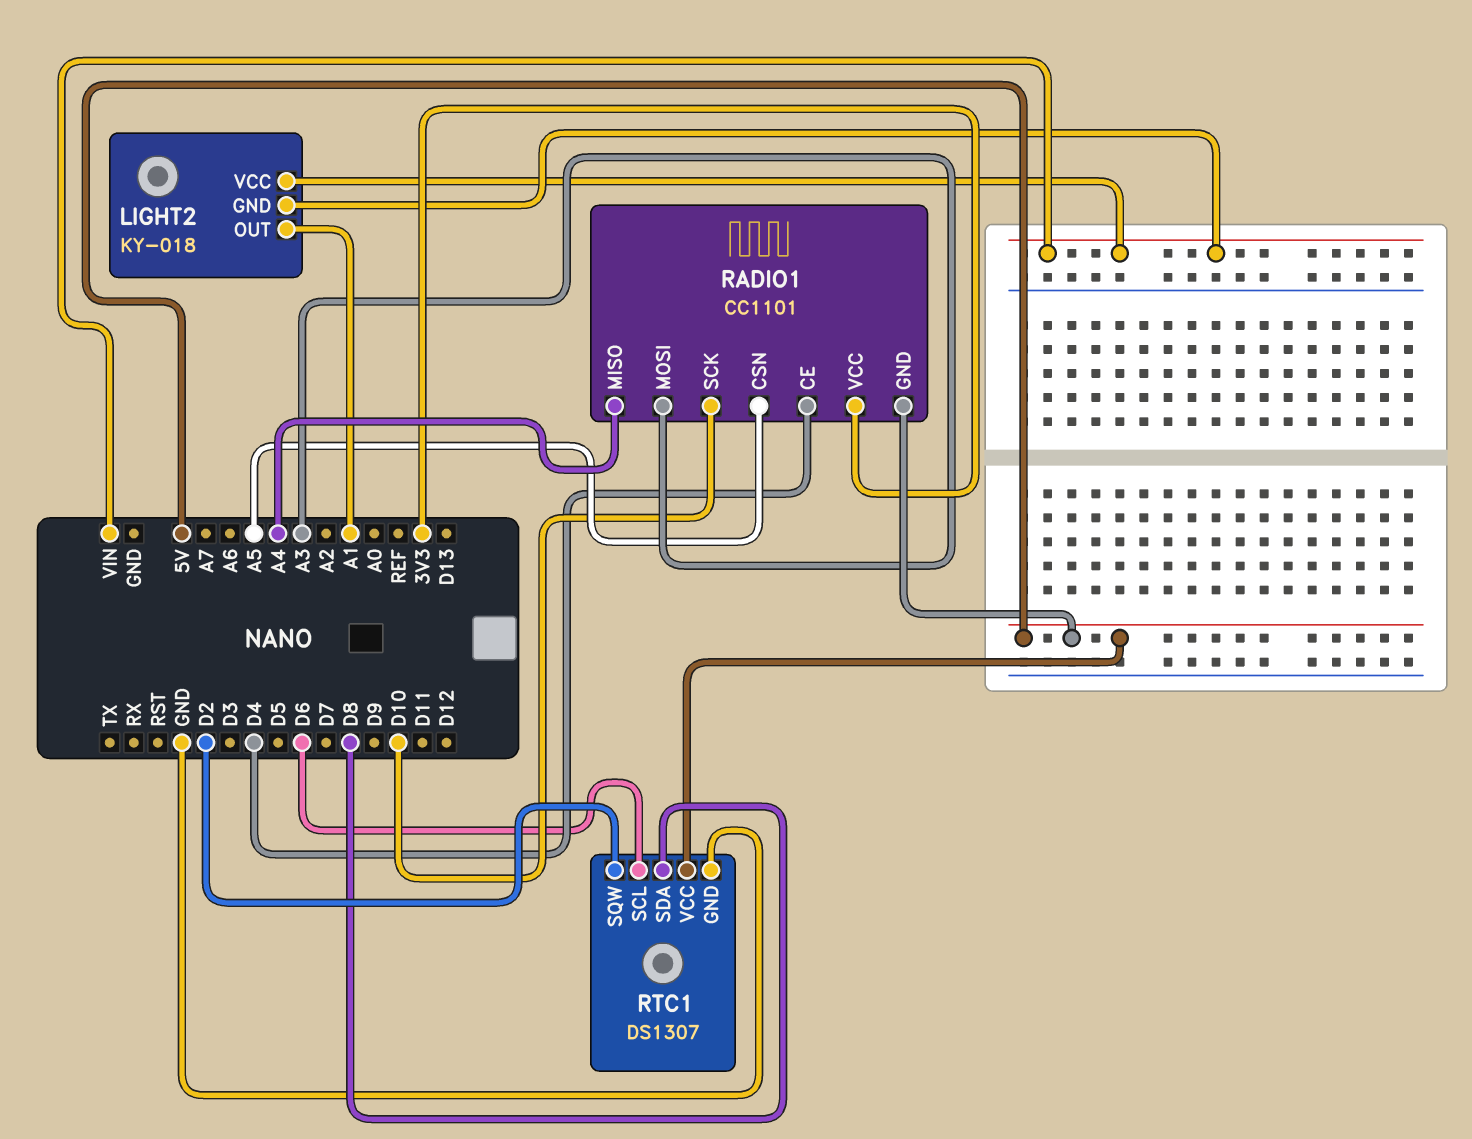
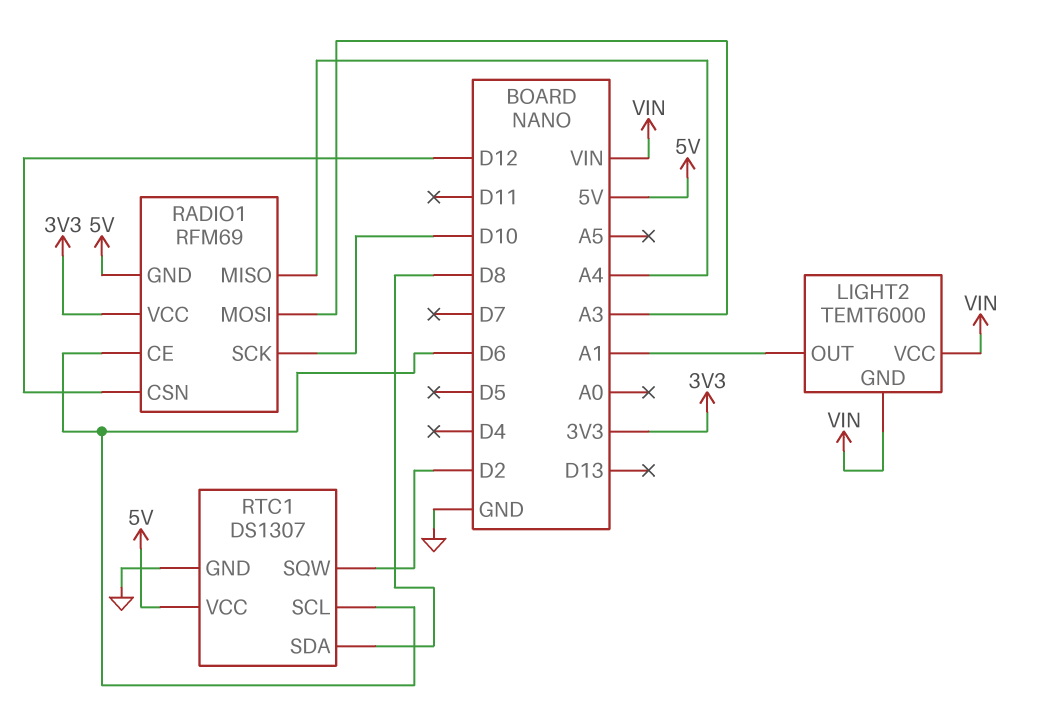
LIGHT2: KY-018 -> TEMT6000
RADIO1: CC1101 -> RFM69
RADIO1 pin CE: D4 -> D6
RADIO1 pin CSN: A5 -> D12

